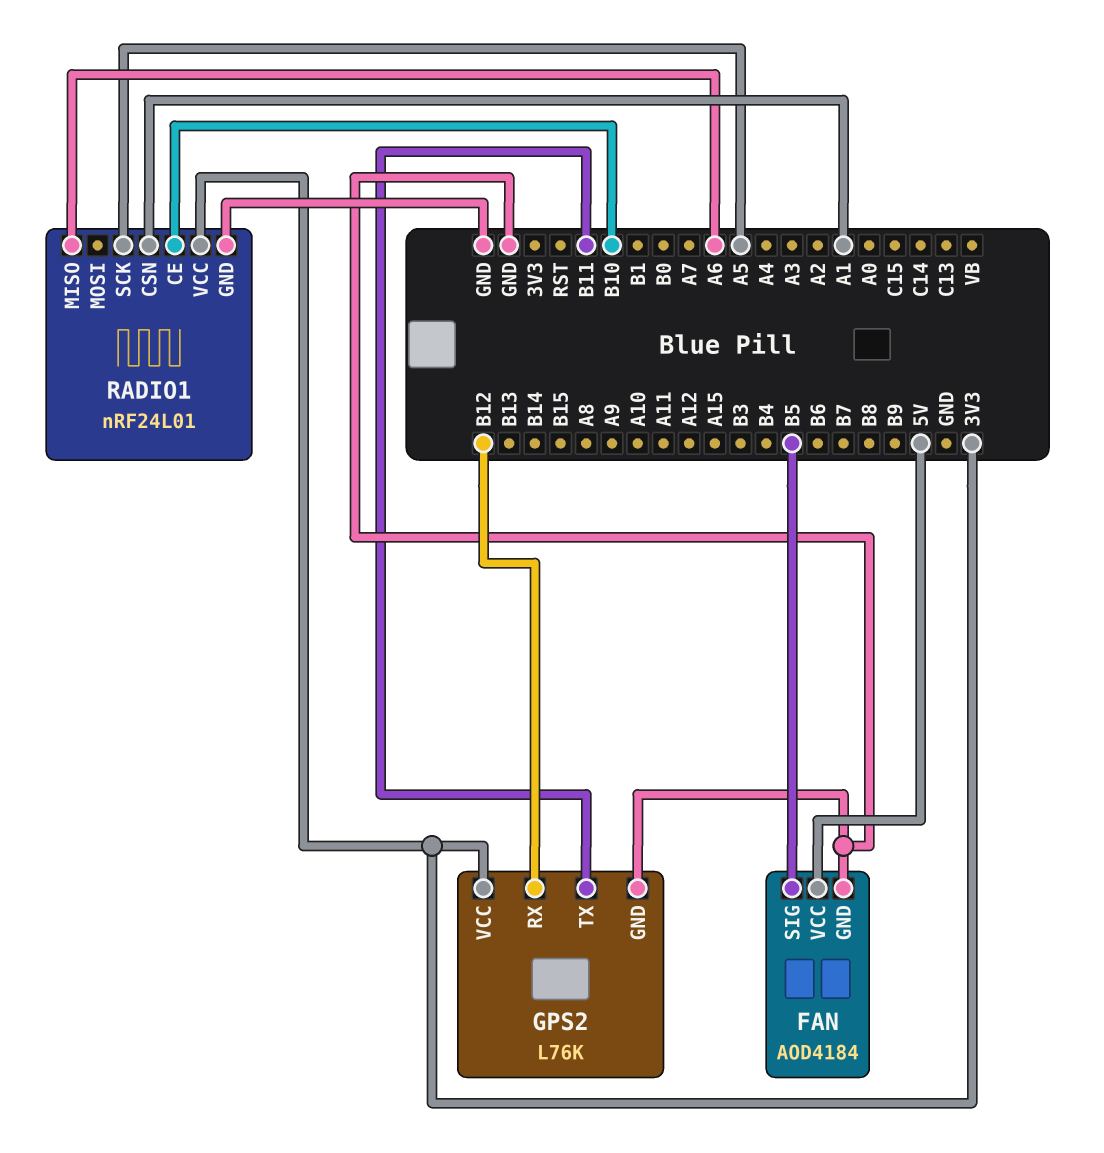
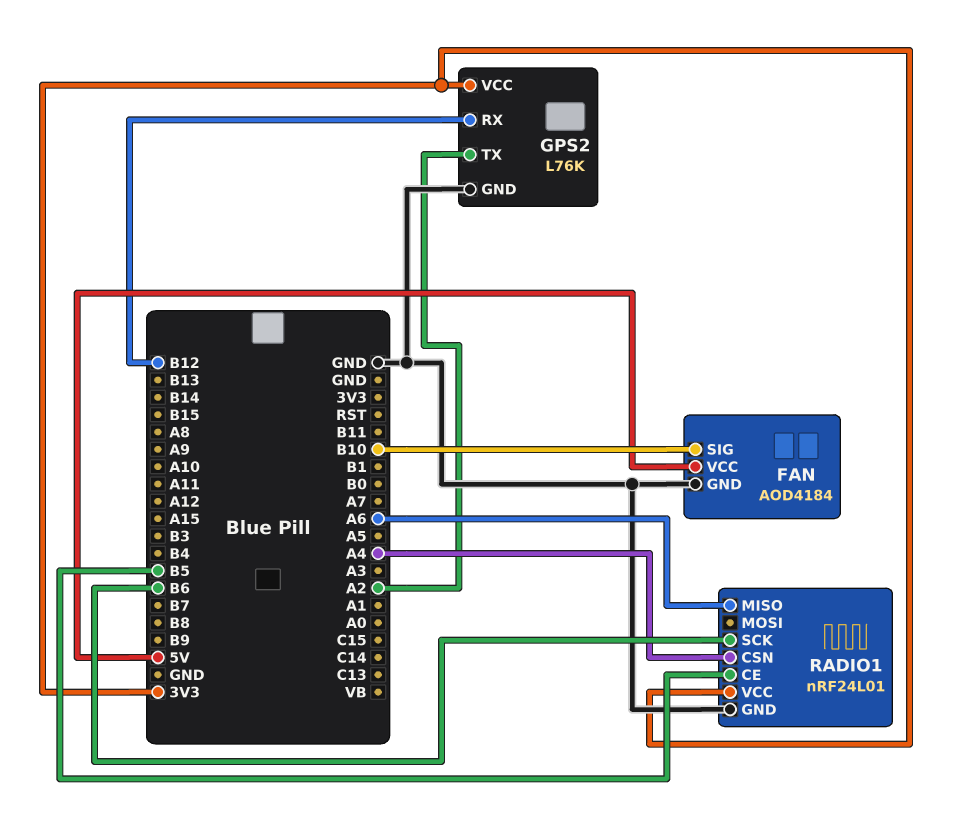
FAN pin SIG: B5 -> B10
GPS2 pin TX: B11 -> A2
RADIO1 pin CE: B10 -> B5
RADIO1 pin CSN: A1 -> A4
RADIO1 pin SCK: A5 -> B6

